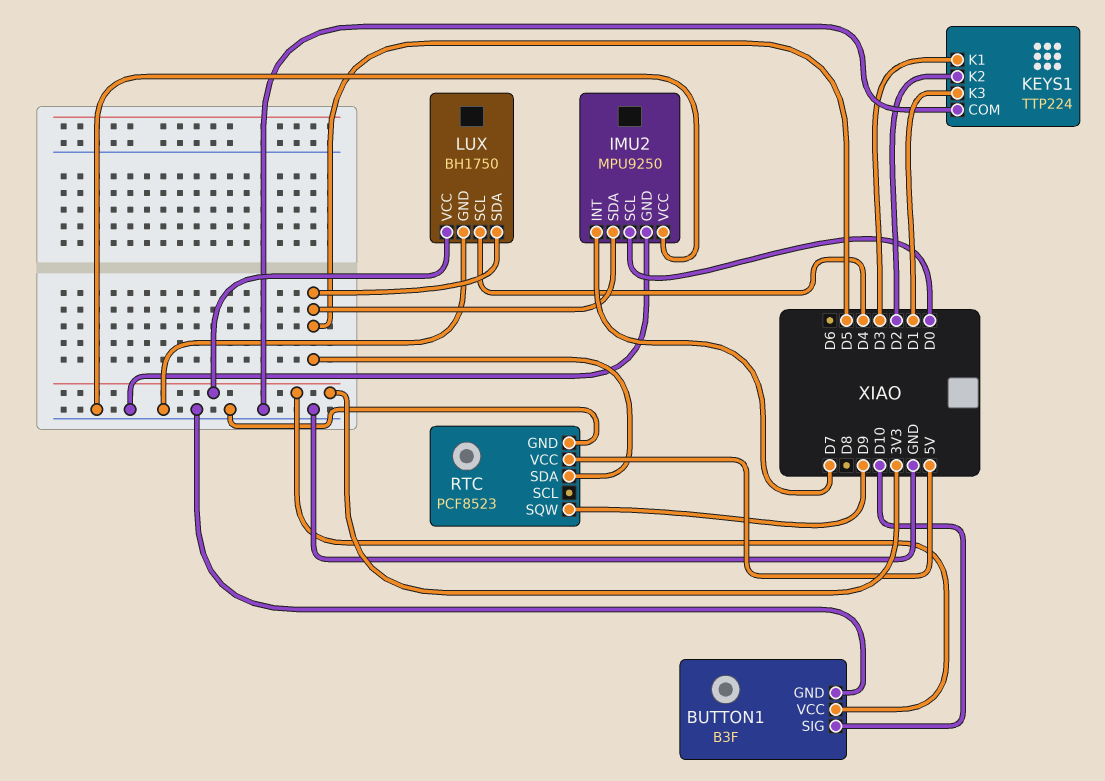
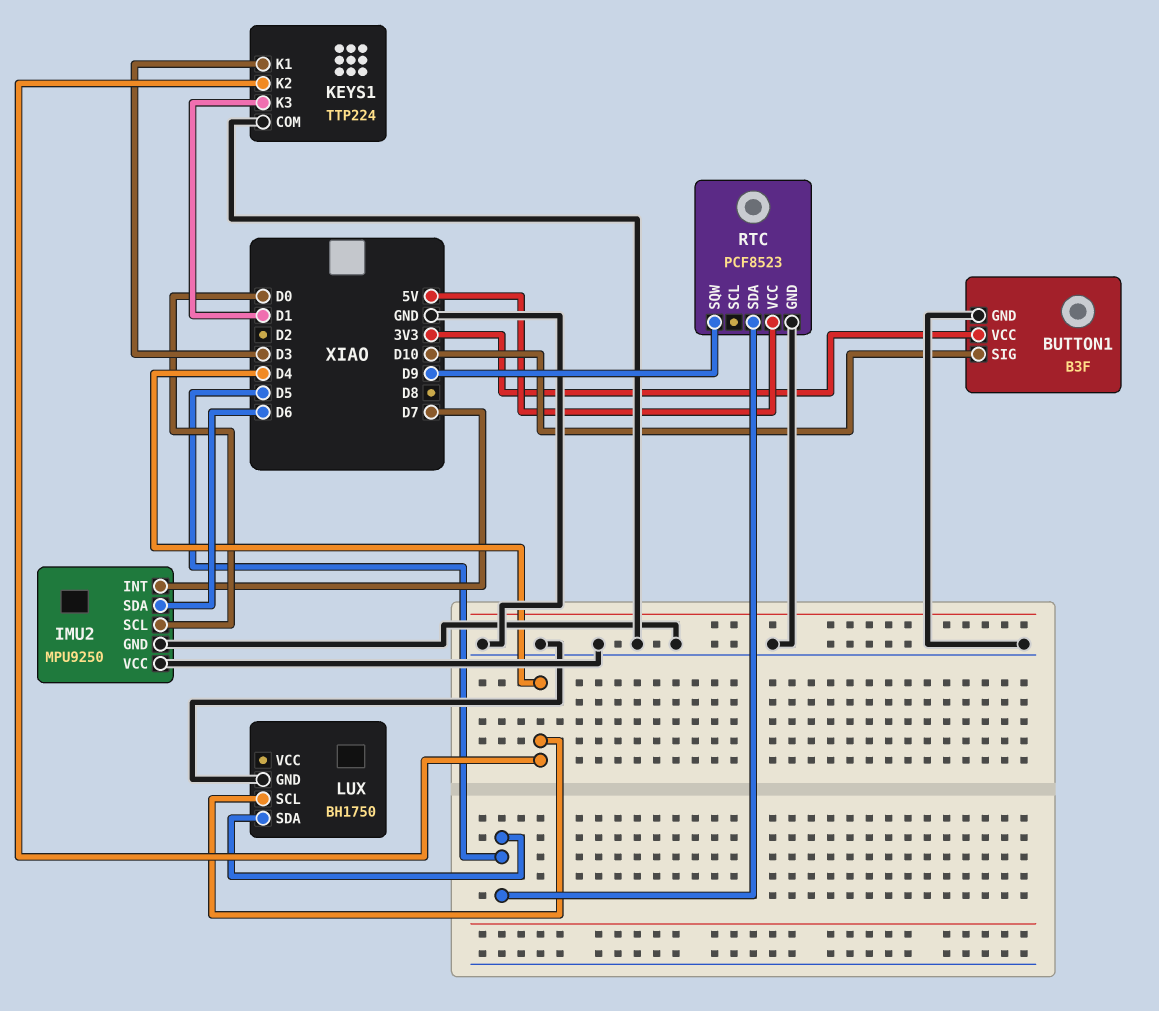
IMU2 pin SDA: D5 -> D6
KEYS1 pin K2: D2 -> D4
LUX pin VCC: 3V3 -> none

